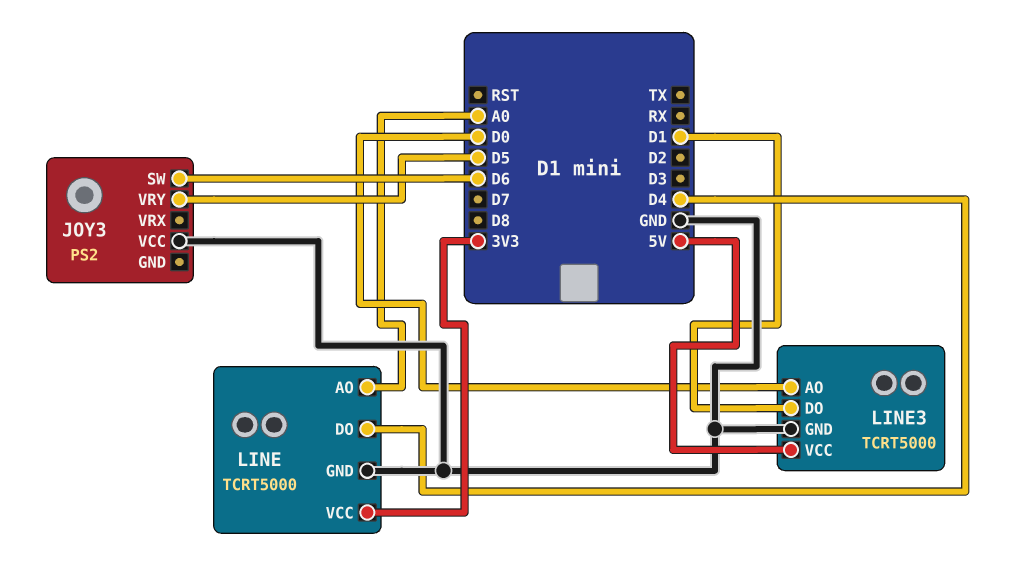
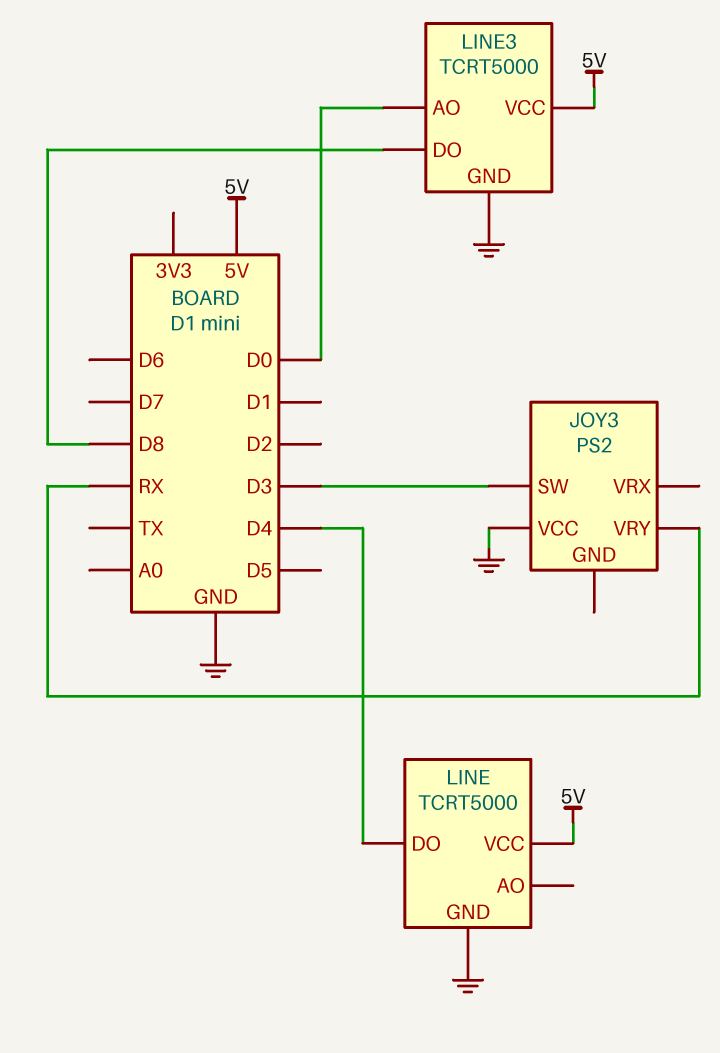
JOY3 pin SW: D6 -> D3
JOY3 pin VRY: D5 -> RX
LINE pin AO: A0 -> none
LINE pin VCC: 3V3 -> 5V
LINE3 pin DO: D1 -> D8

